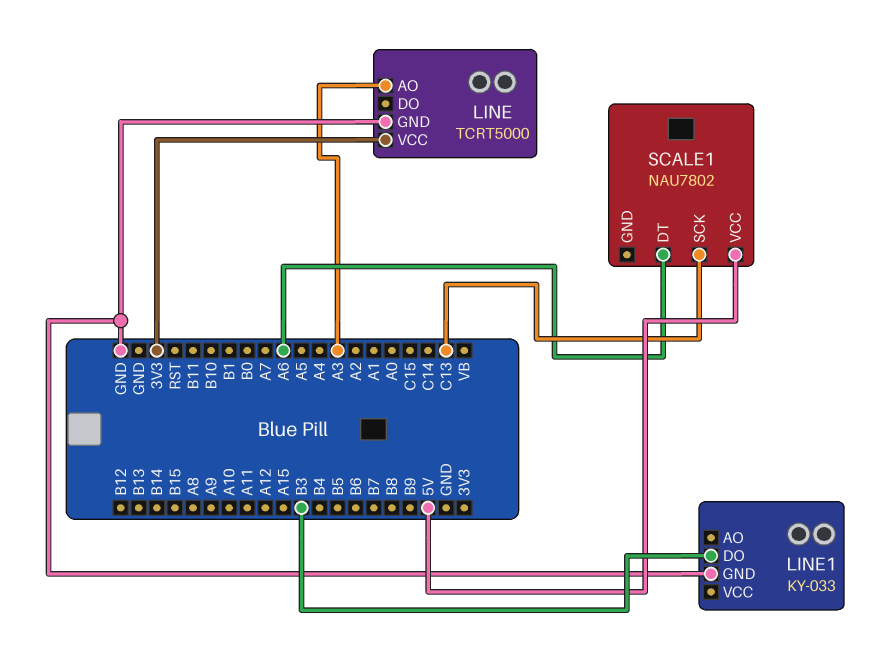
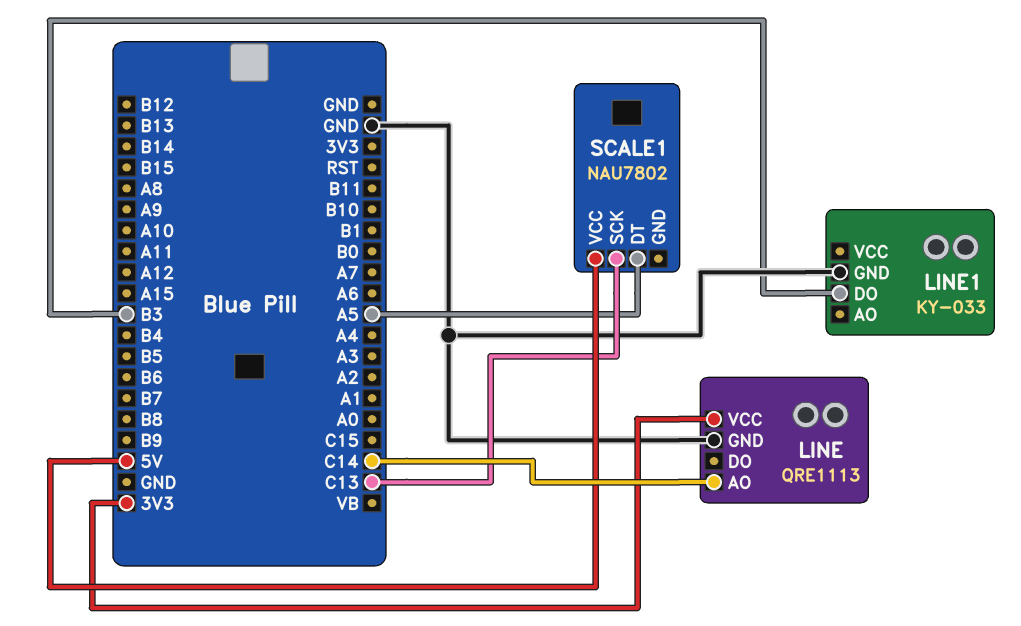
LINE: TCRT5000 -> QRE1113
LINE pin AO: A3 -> C14
SCALE1 pin DT: A6 -> A5

